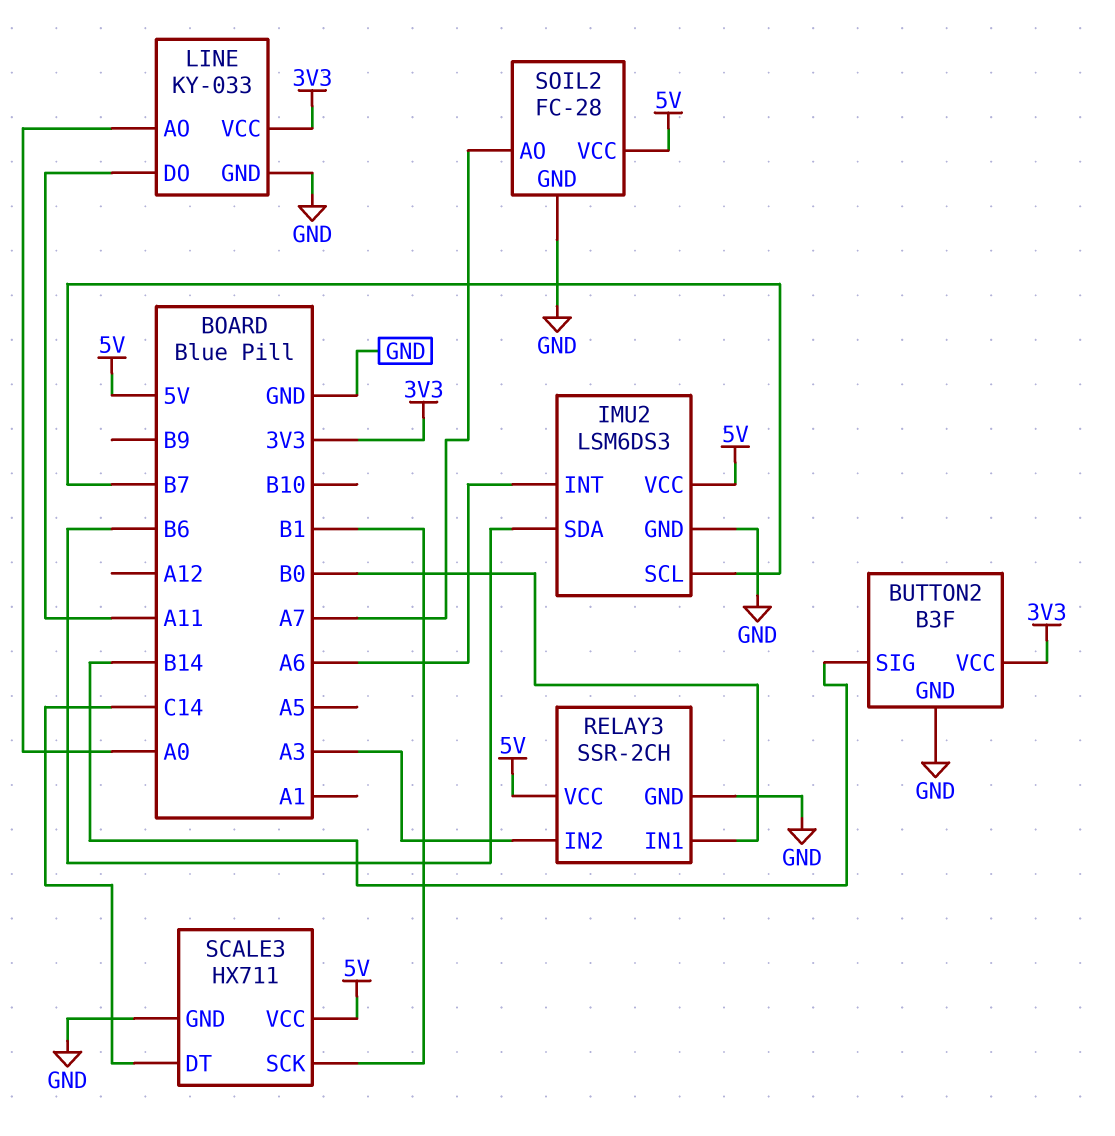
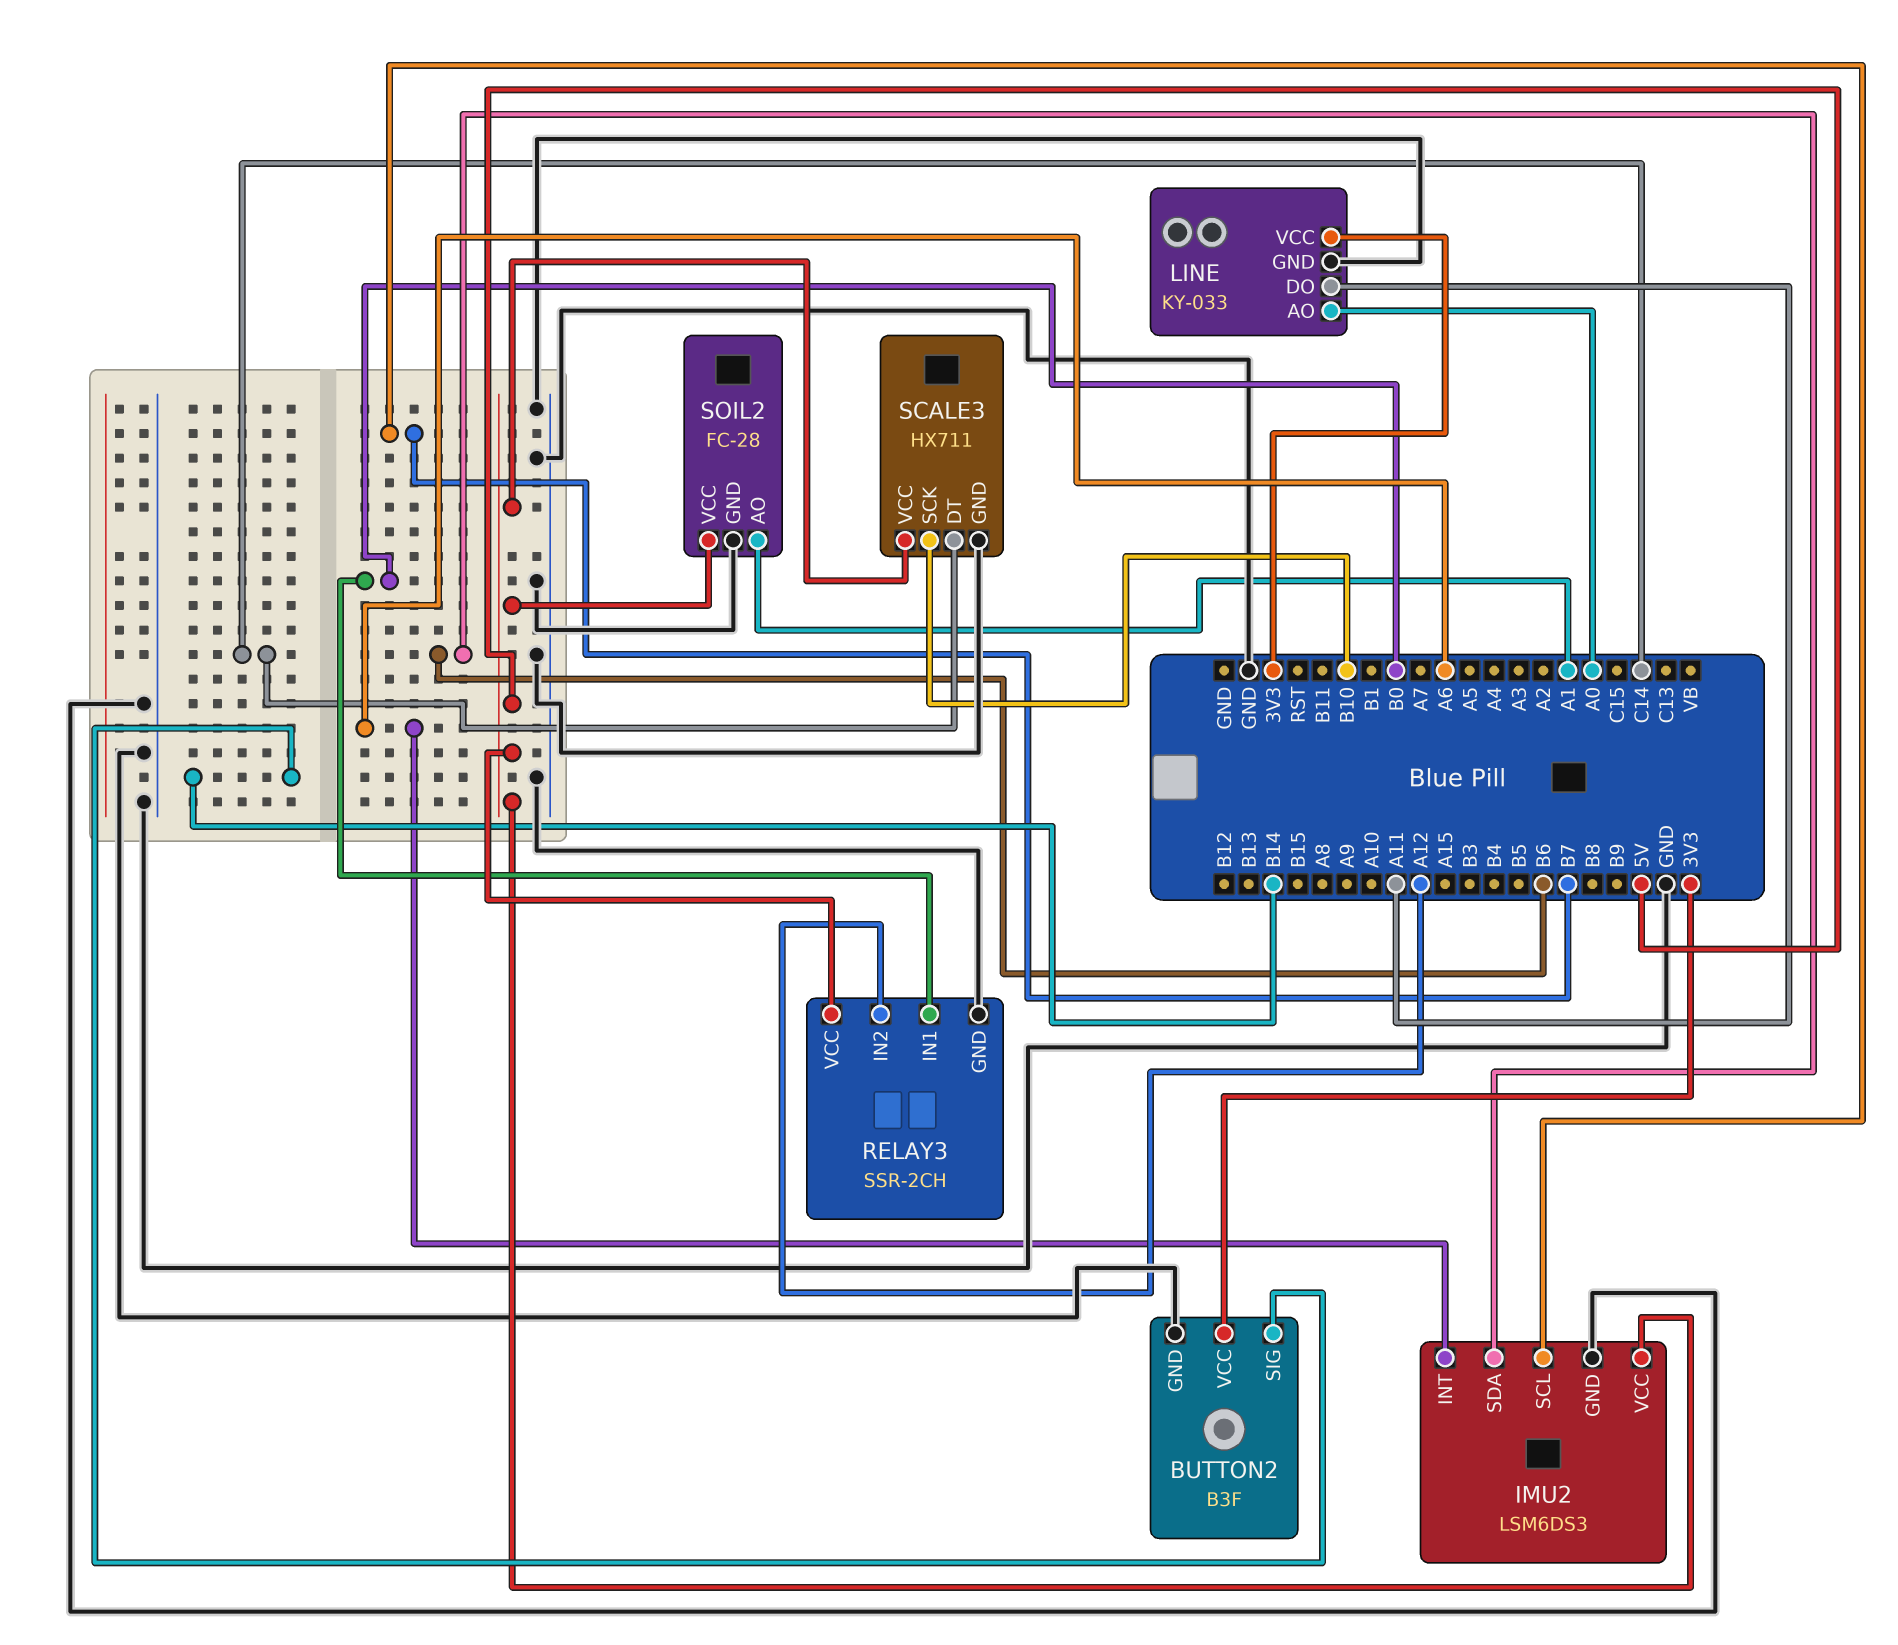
RELAY3 pin IN2: A3 -> A12
SCALE3 pin SCK: B1 -> B10
SOIL2 pin AO: A7 -> A1

